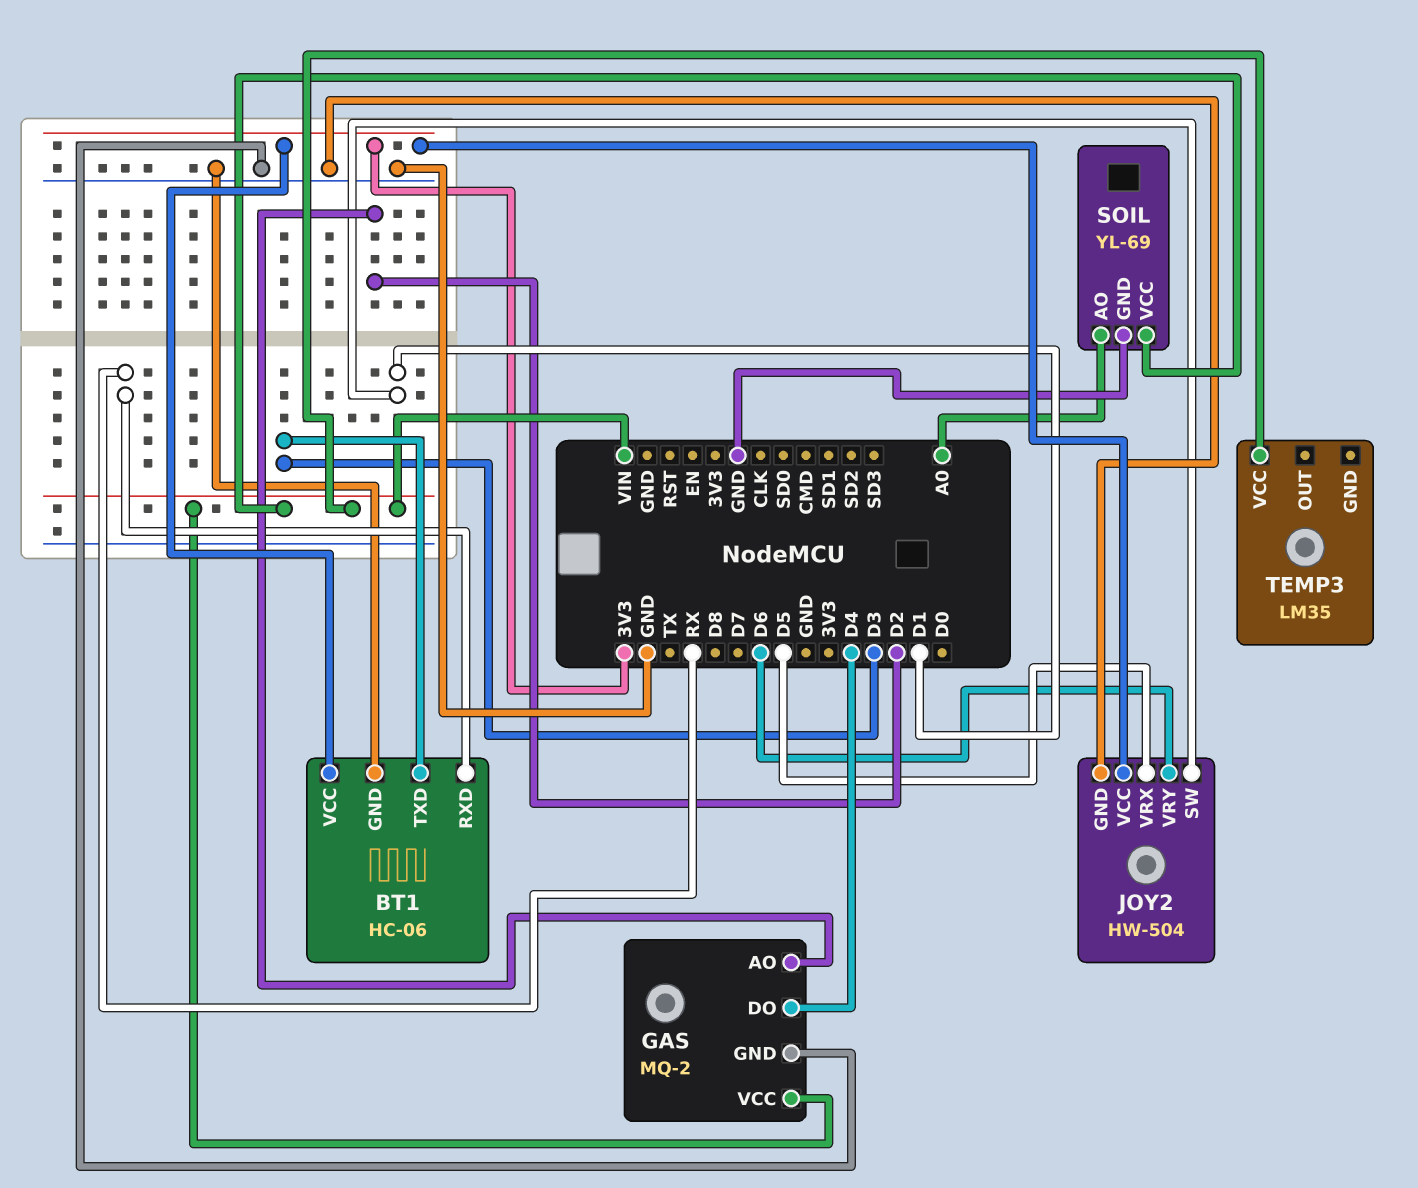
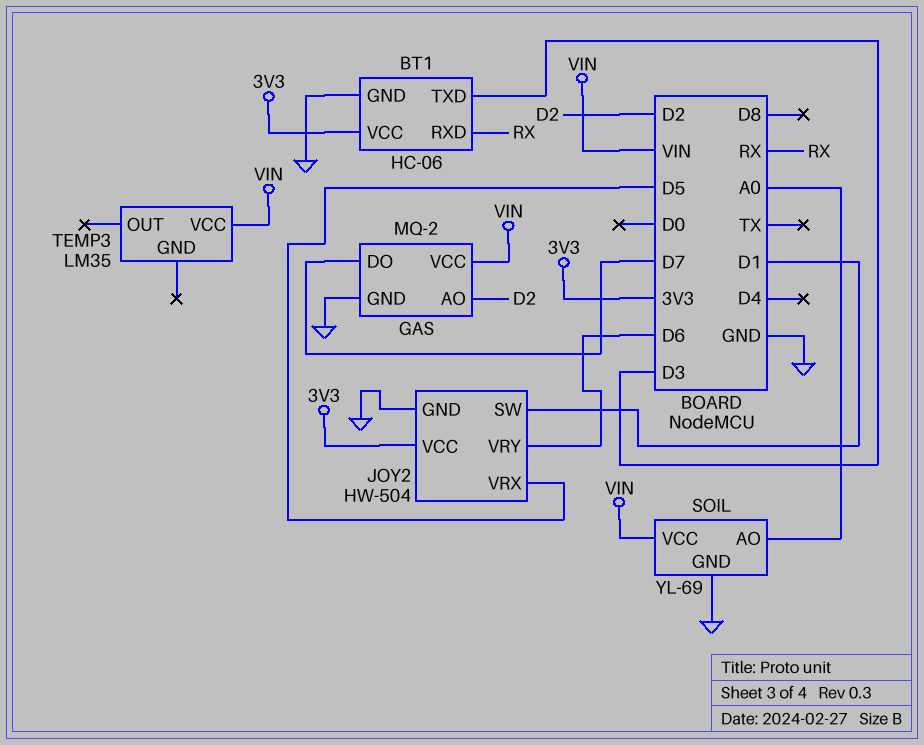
GAS pin DO: D4 -> D7

